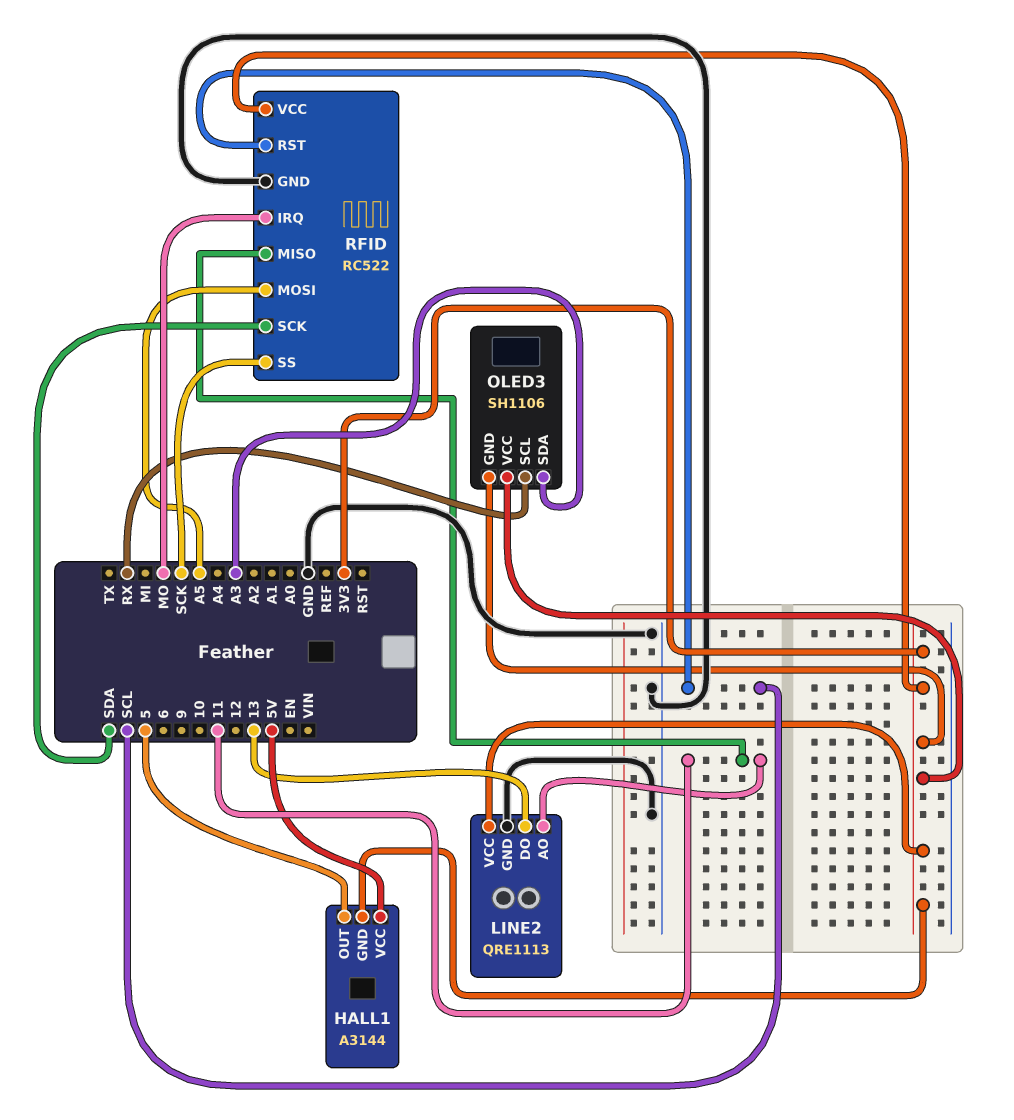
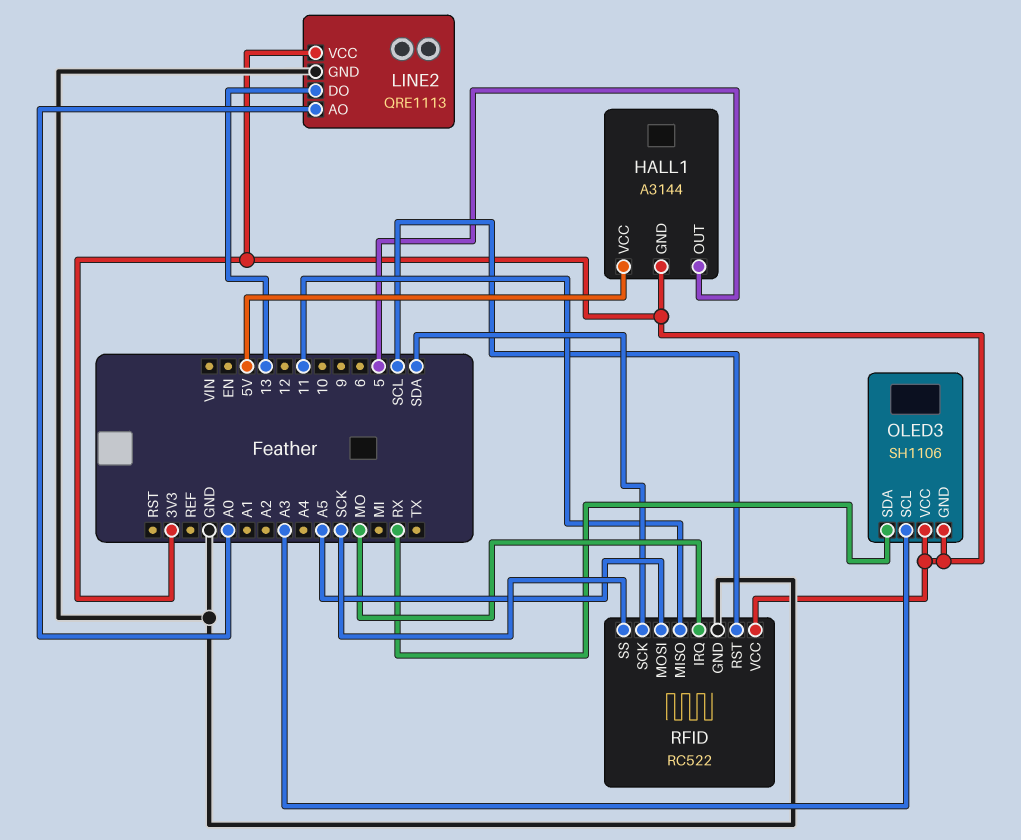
LINE2 pin AO: 11 -> A0
OLED3 pin SCL: RX -> A3
OLED3 pin SDA: A3 -> RX

